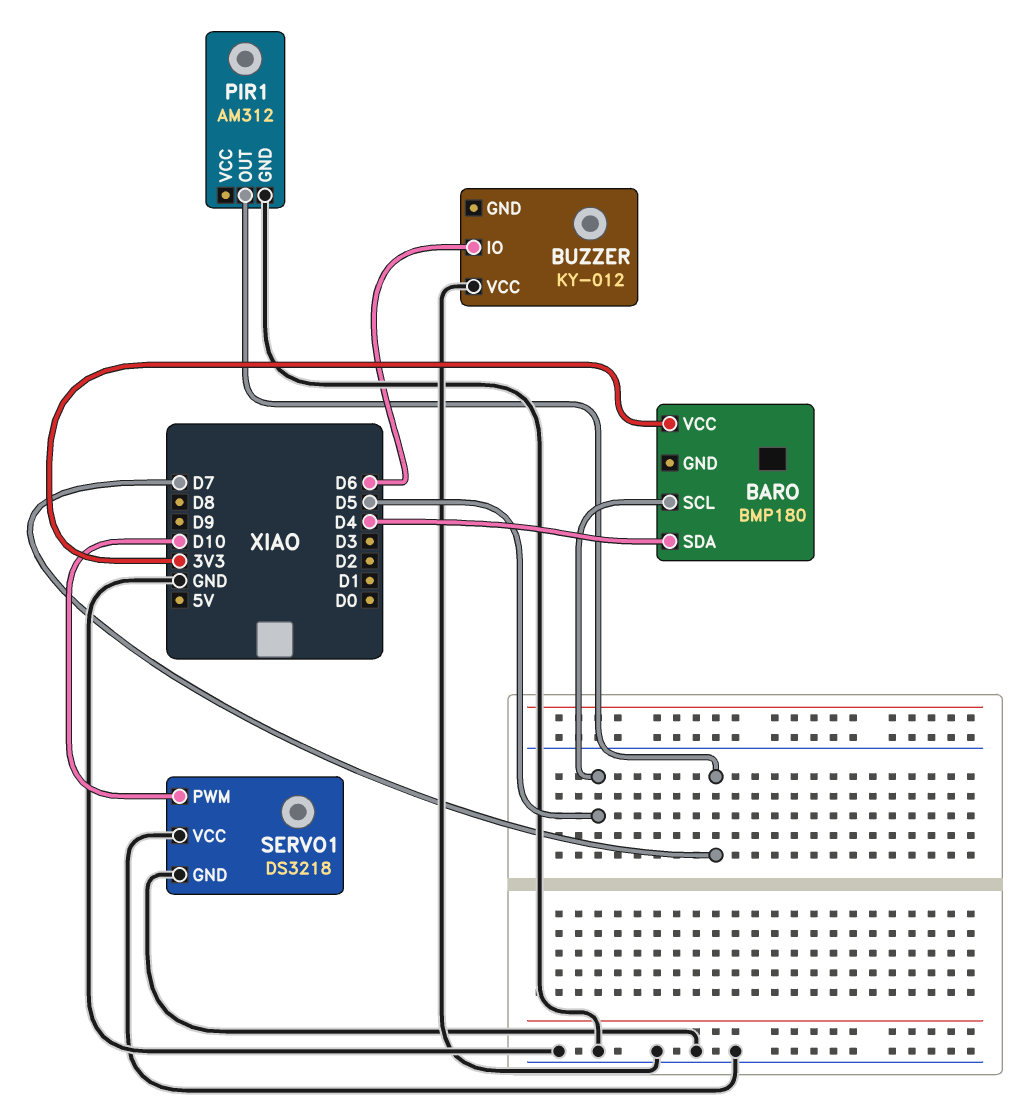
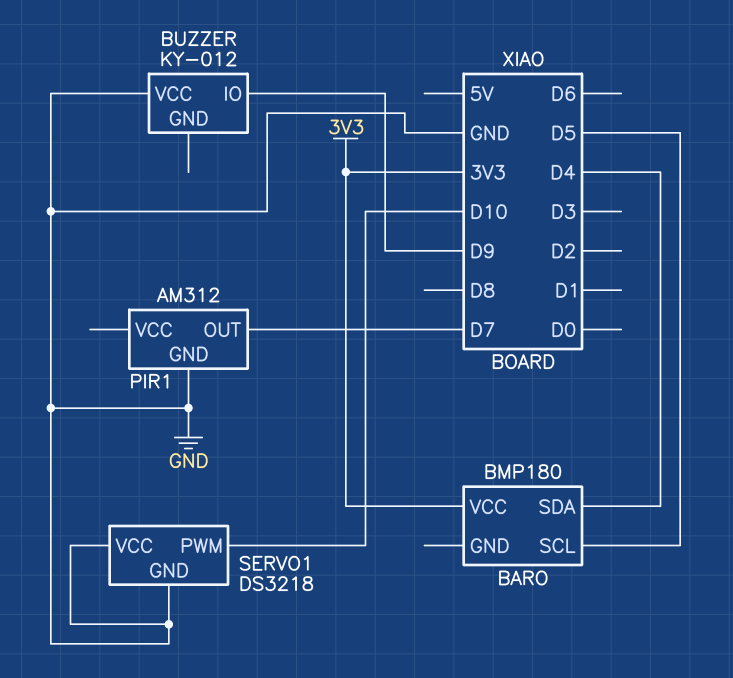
BUZZER pin IO: D6 -> D9

